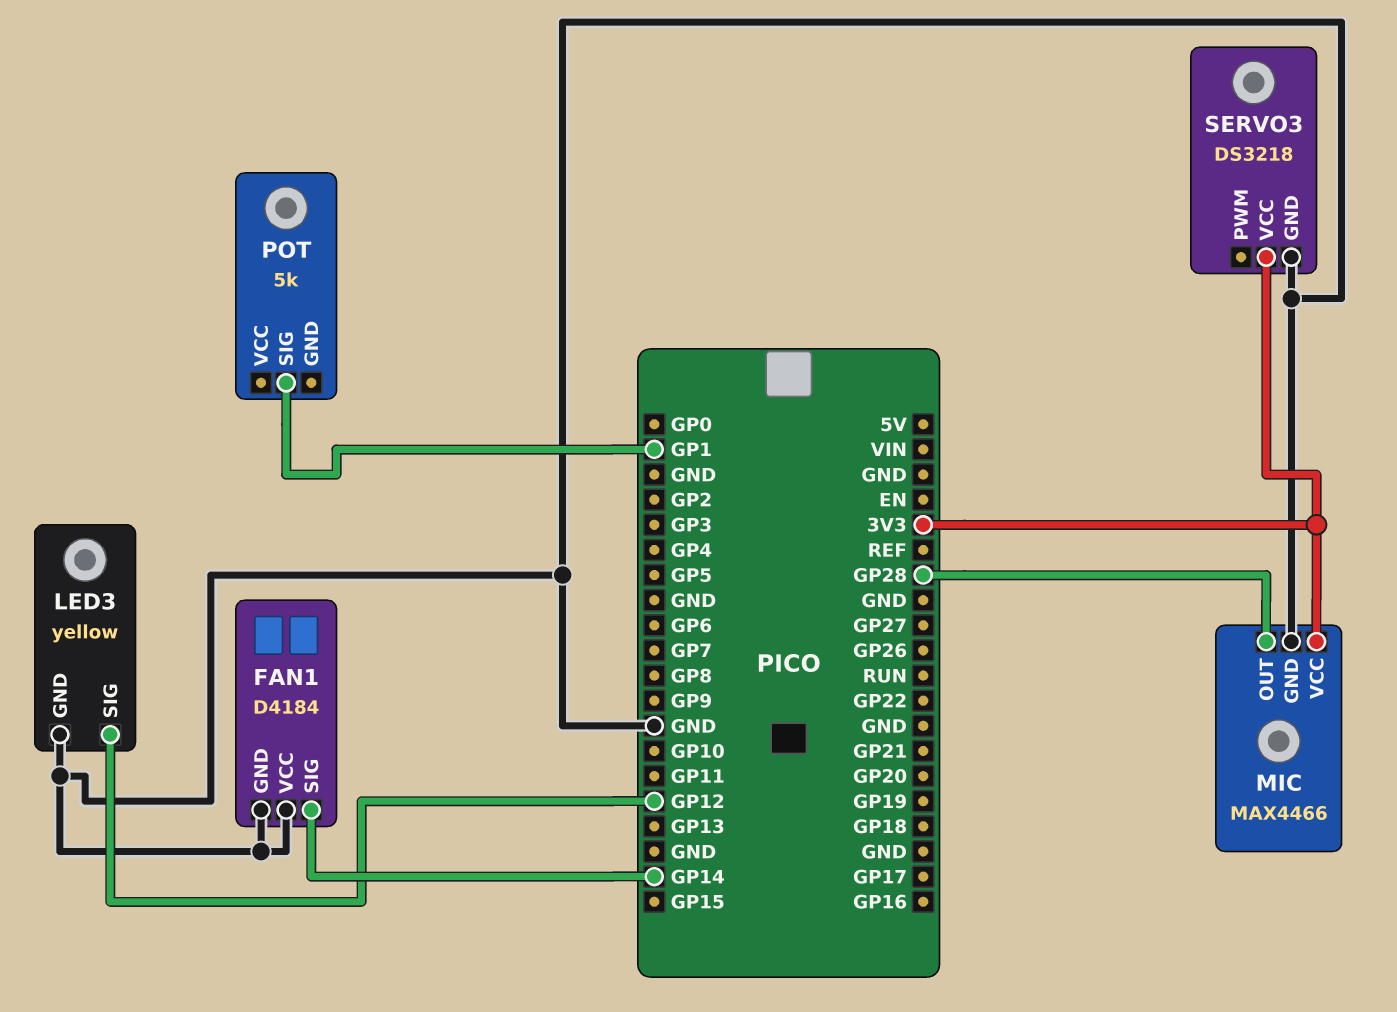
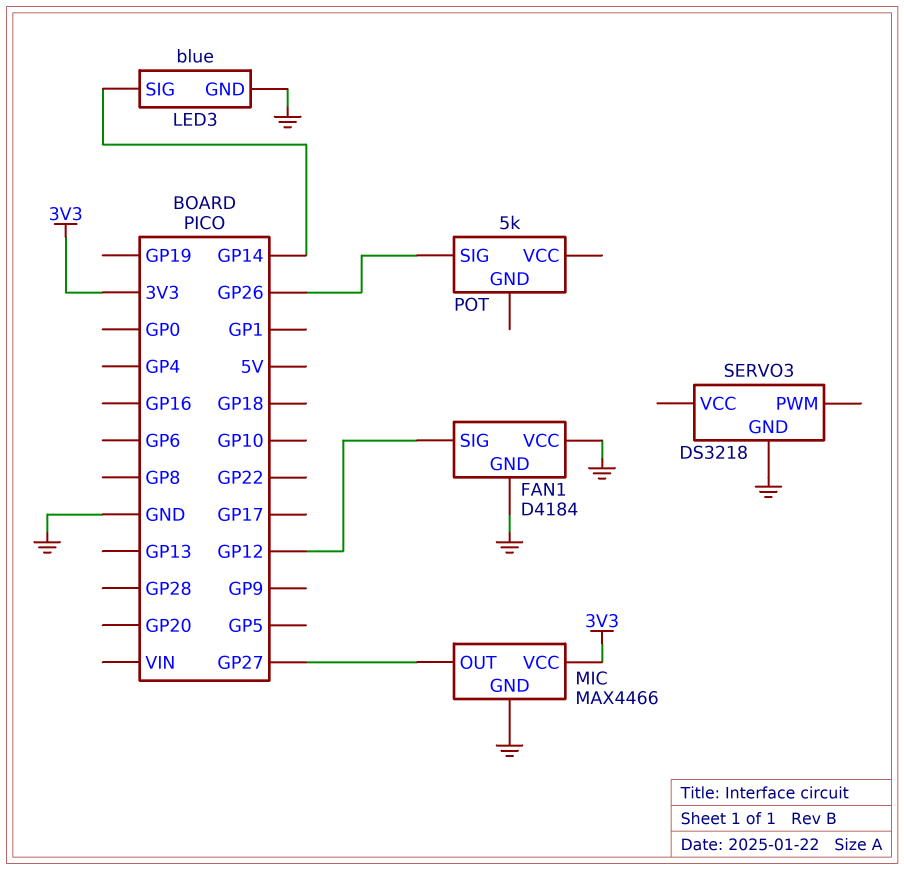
FAN1 pin SIG: GP14 -> GP12
LED3: yellow -> blue
LED3 pin SIG: GP12 -> GP14
MIC pin OUT: GP28 -> GP27
POT pin SIG: GP1 -> GP26
SERVO3 pin VCC: 3V3 -> none

